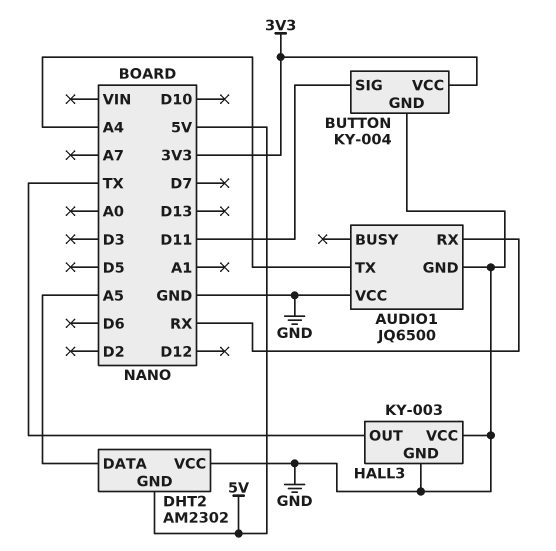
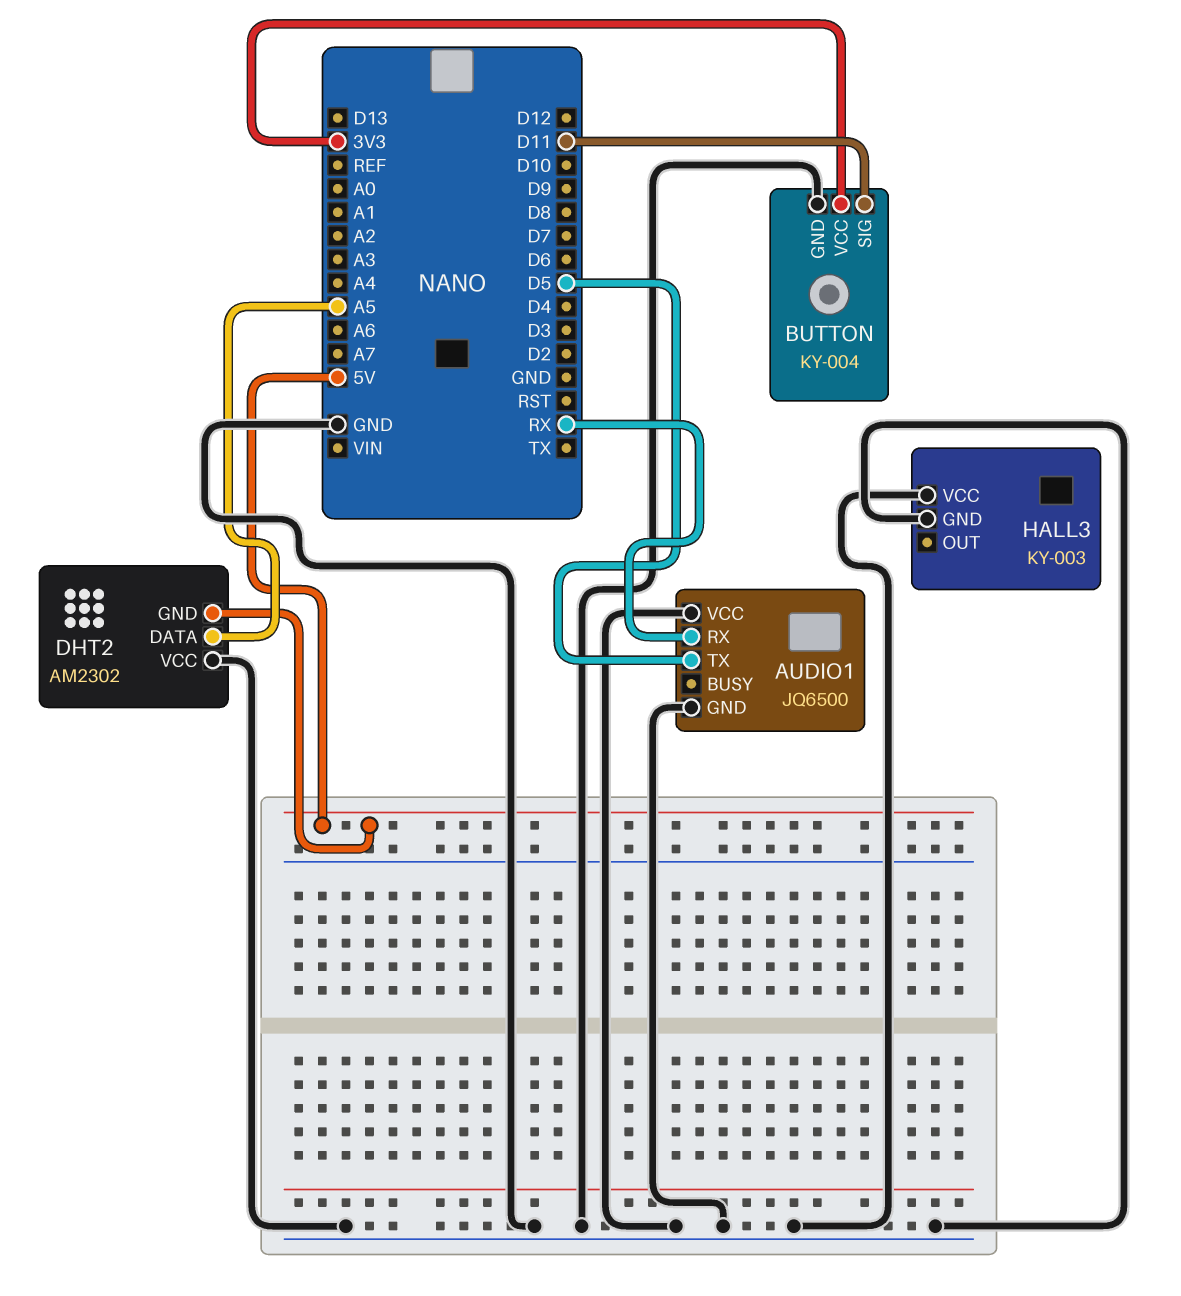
AUDIO1 pin TX: A4 -> D5
HALL3 pin OUT: TX -> none

